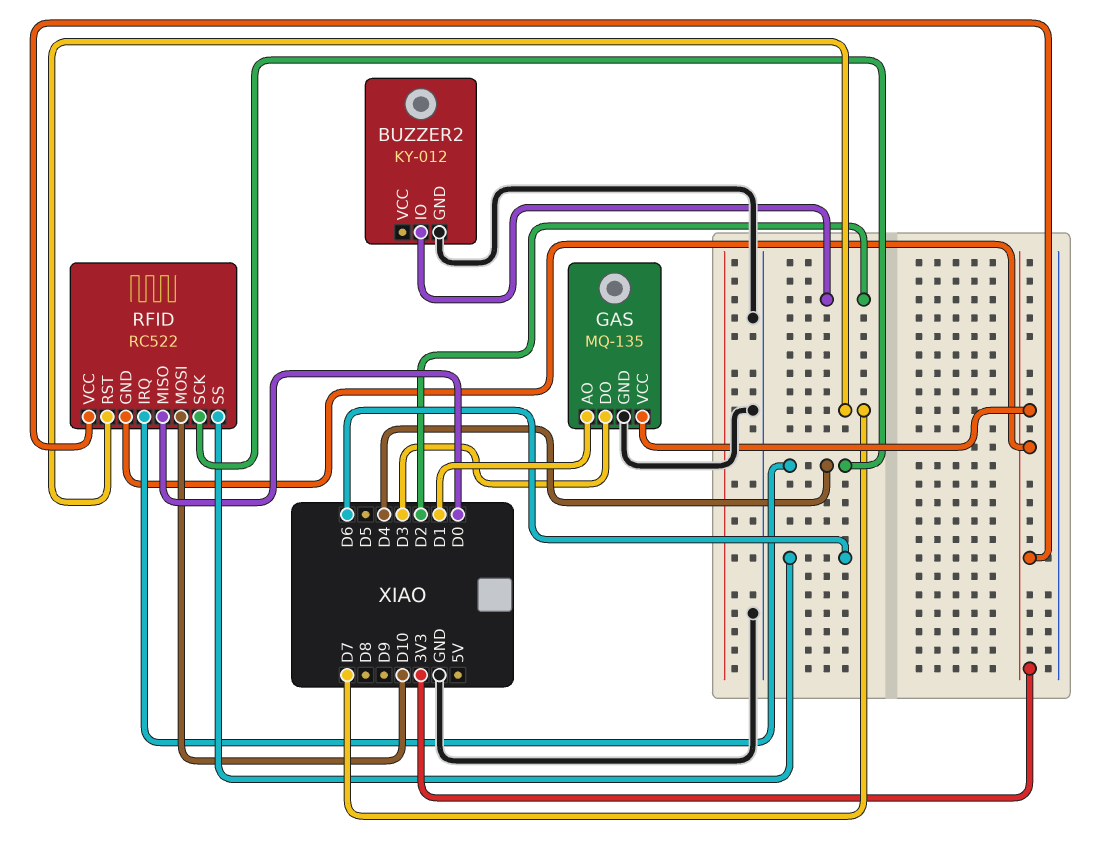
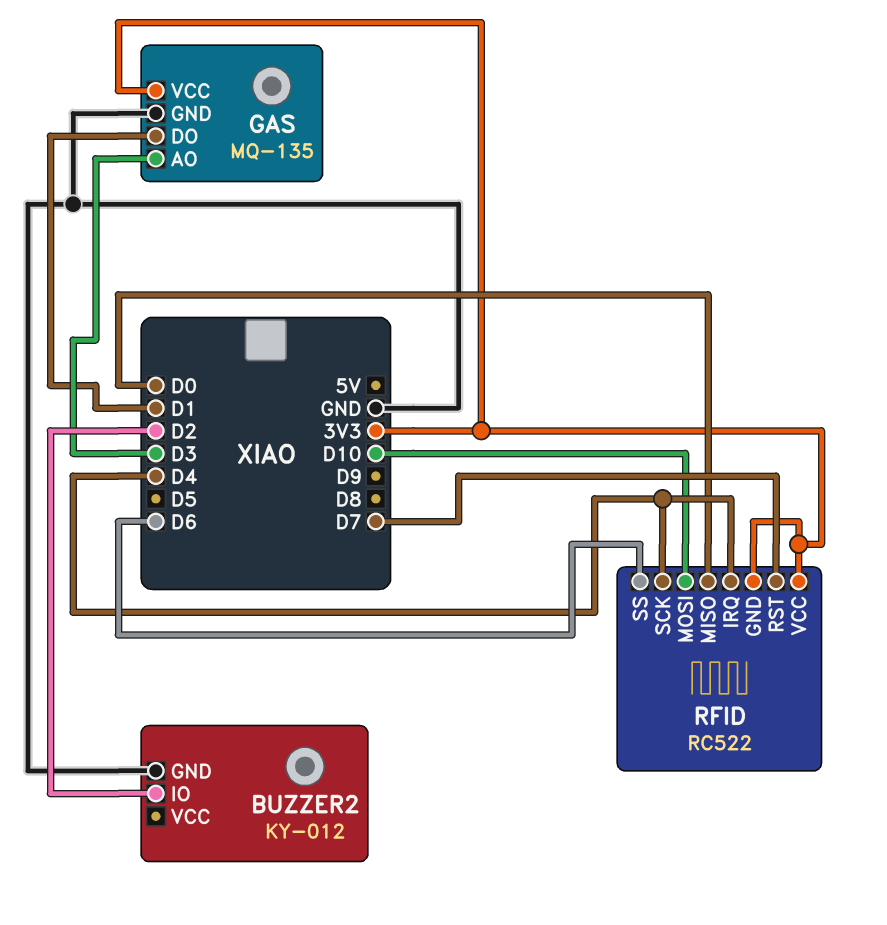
GAS pin AO: D1 -> D3
GAS pin DO: D3 -> D1

